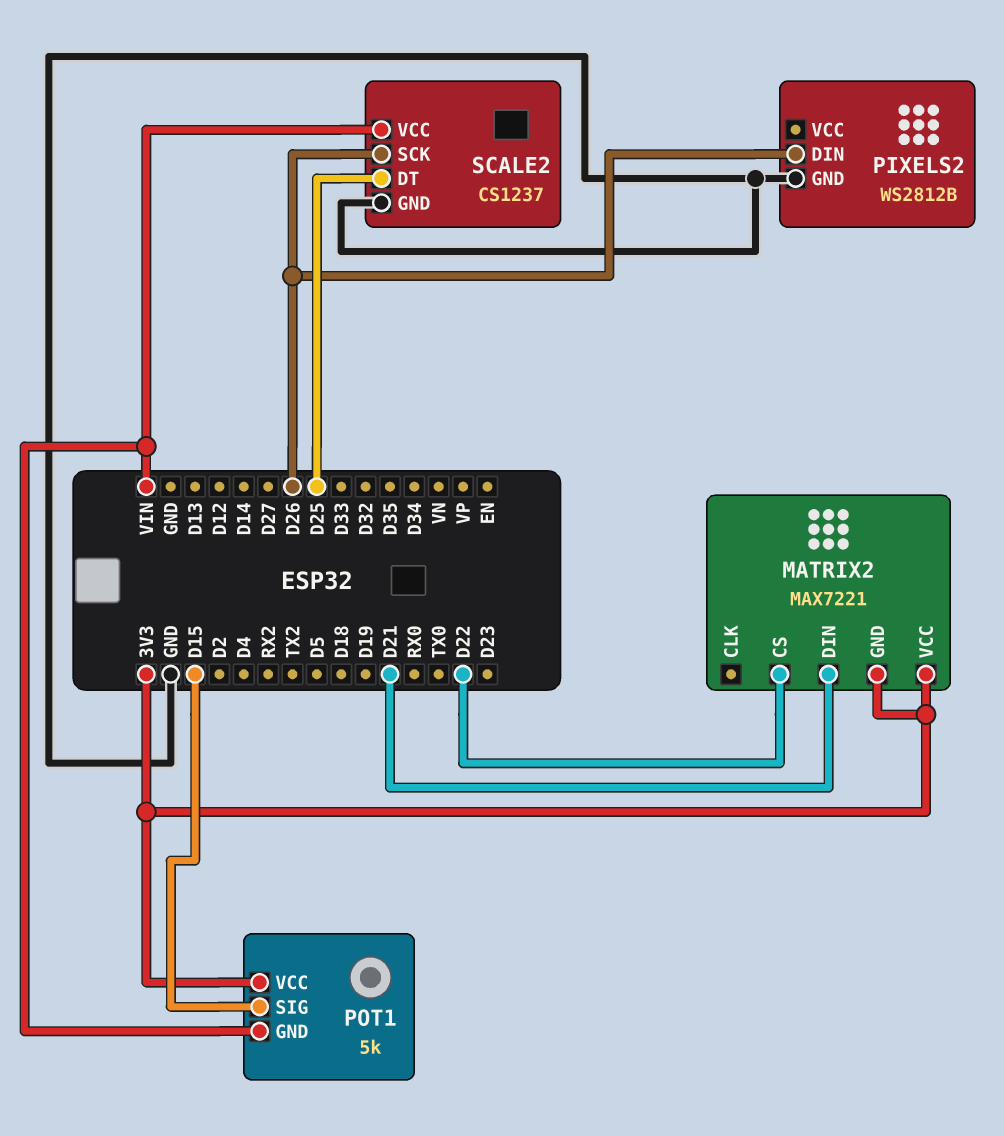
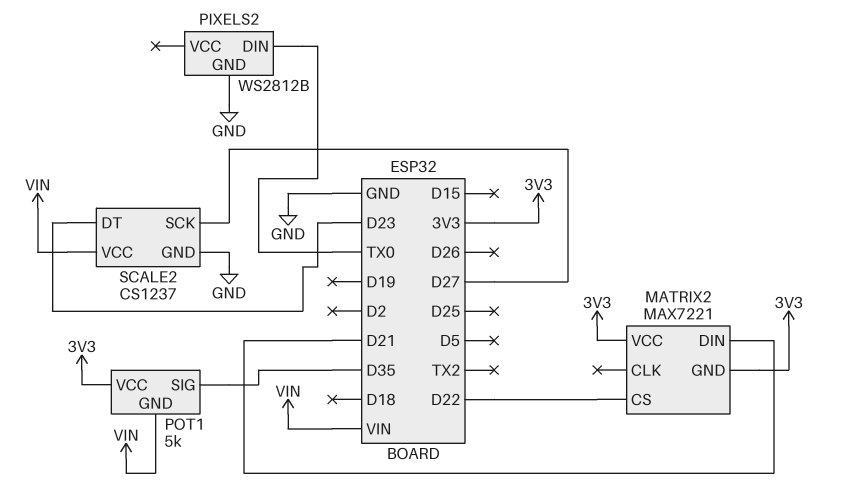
PIXELS2 pin DIN: D26 -> TX0
POT1 pin SIG: D15 -> D35
SCALE2 pin DT: D25 -> D23
SCALE2 pin SCK: D26 -> D27

